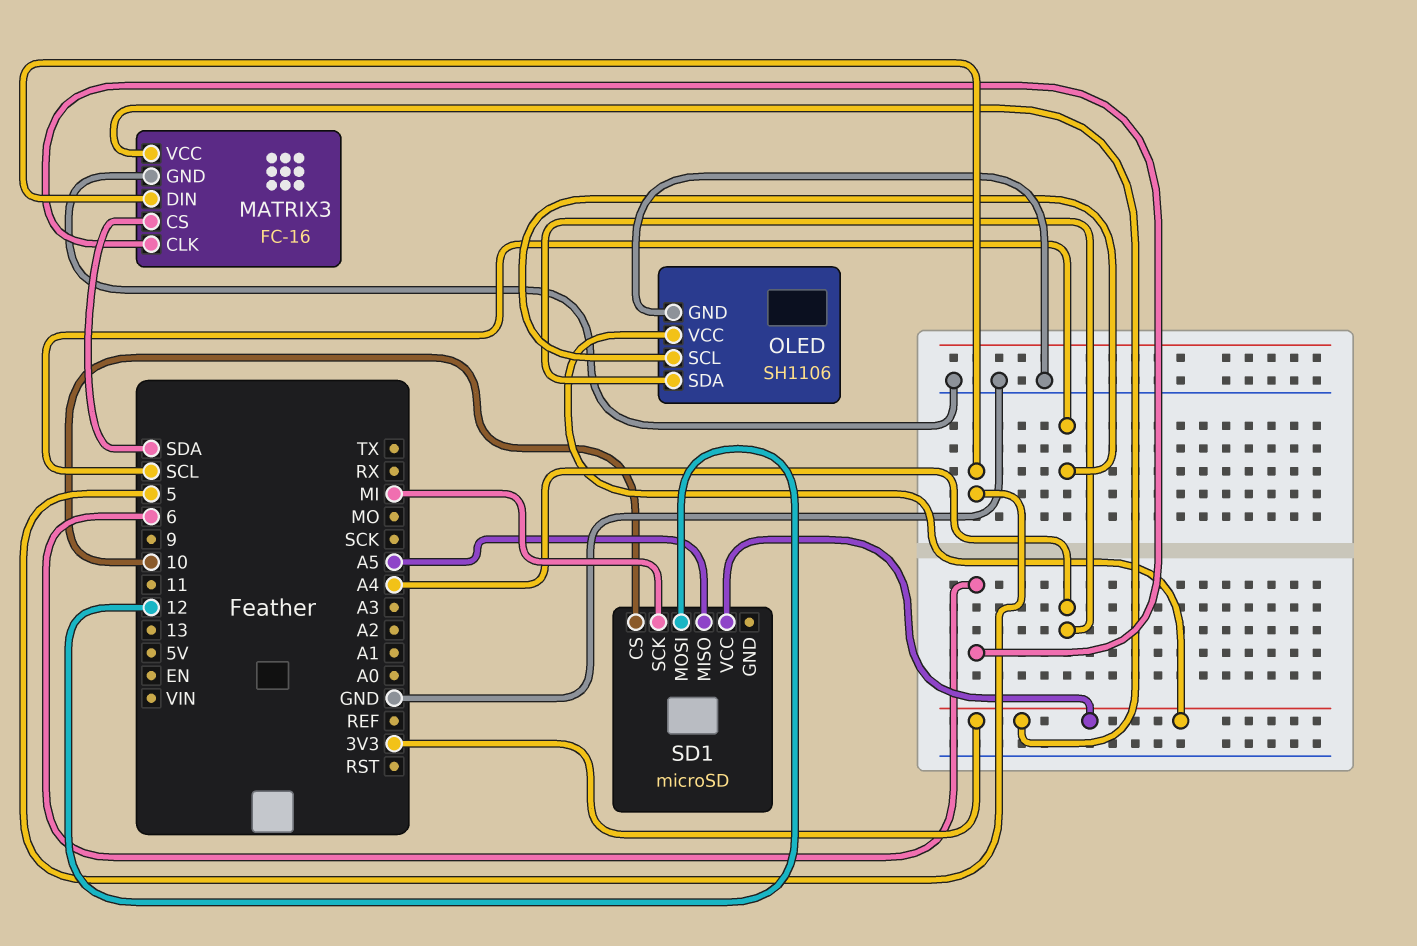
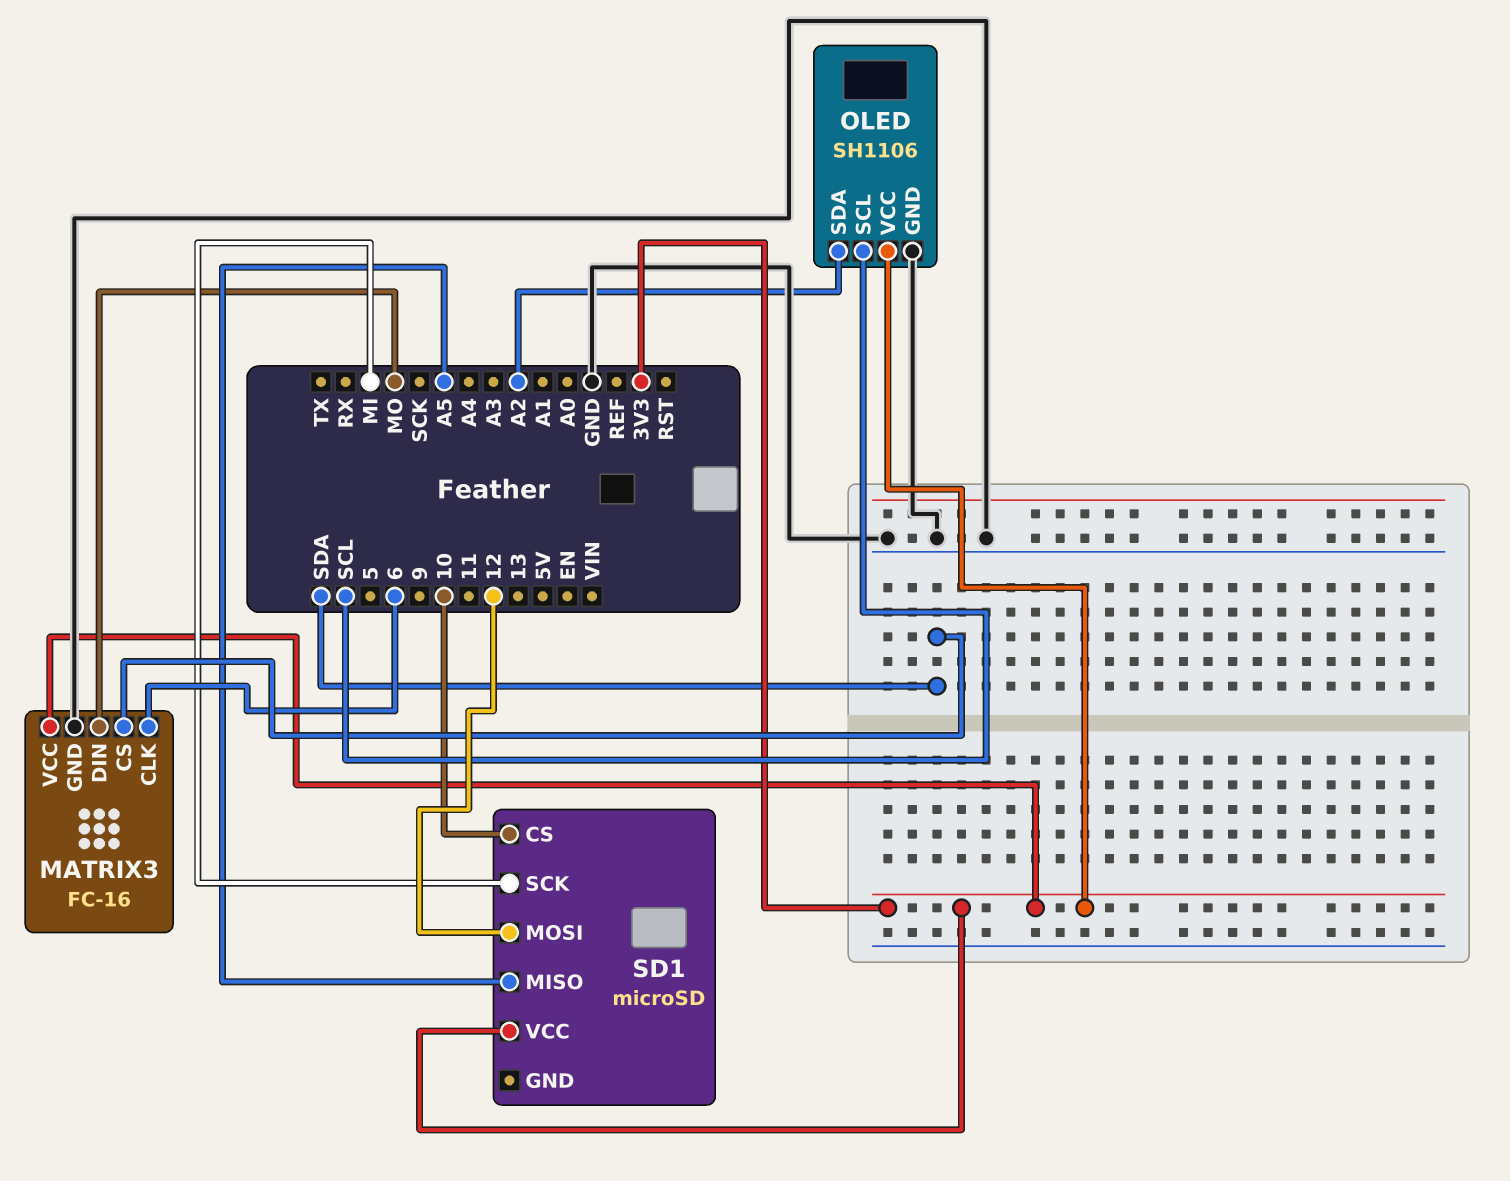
MATRIX3 pin DIN: 5 -> MO
OLED pin SDA: A4 -> A2

